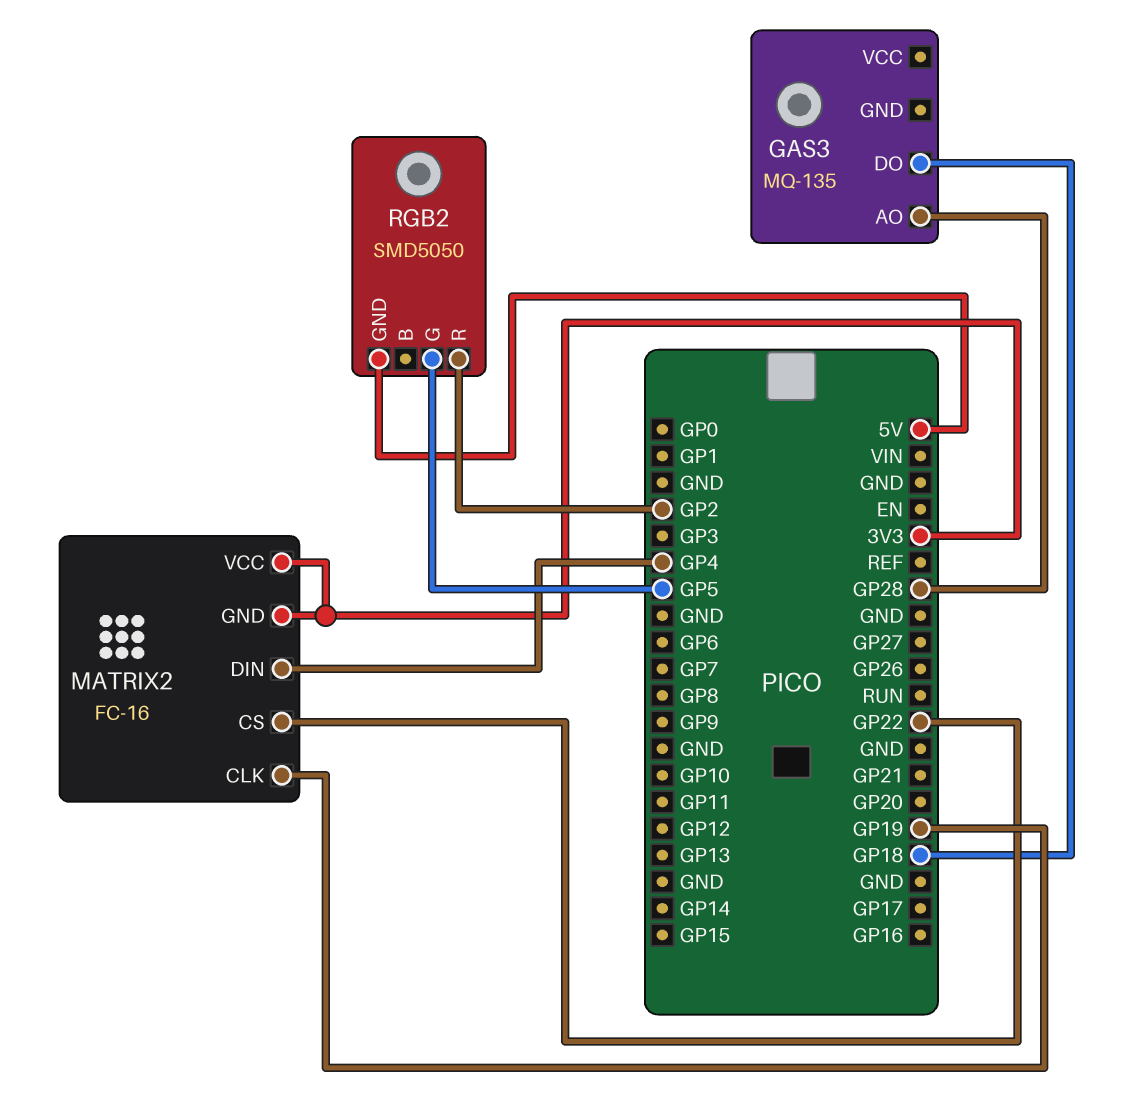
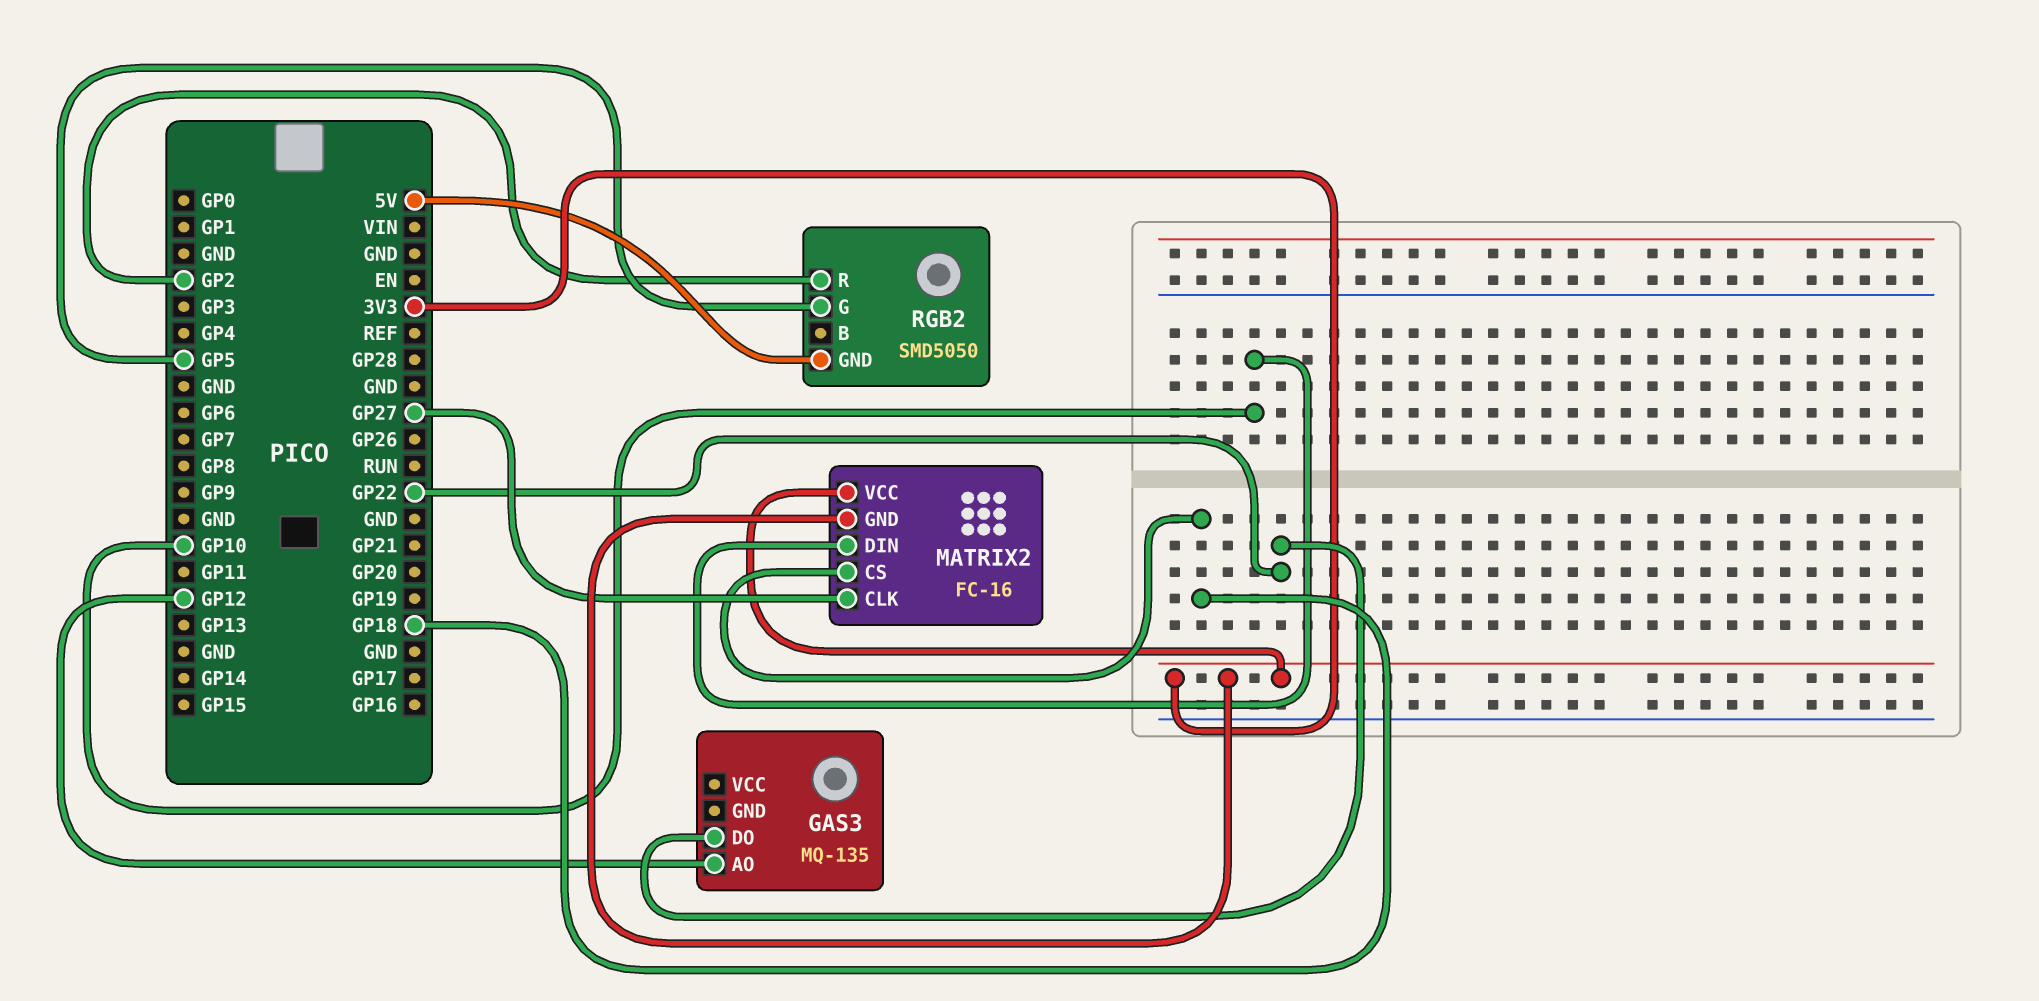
GAS3 pin AO: GP28 -> GP12
GAS3 pin DO: GP18 -> GP22
MATRIX2 pin CLK: GP19 -> GP27
MATRIX2 pin CS: GP22 -> GP18
MATRIX2 pin DIN: GP4 -> GP10

